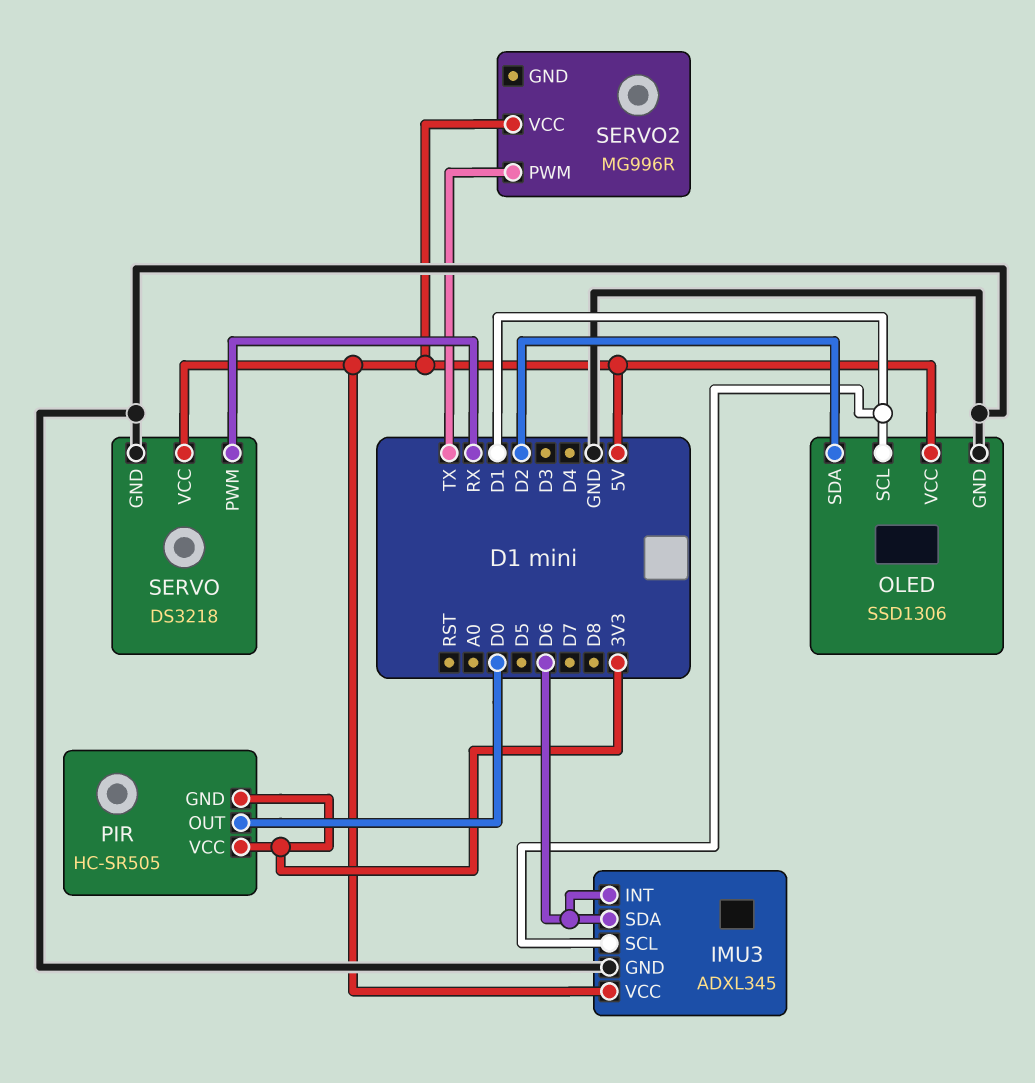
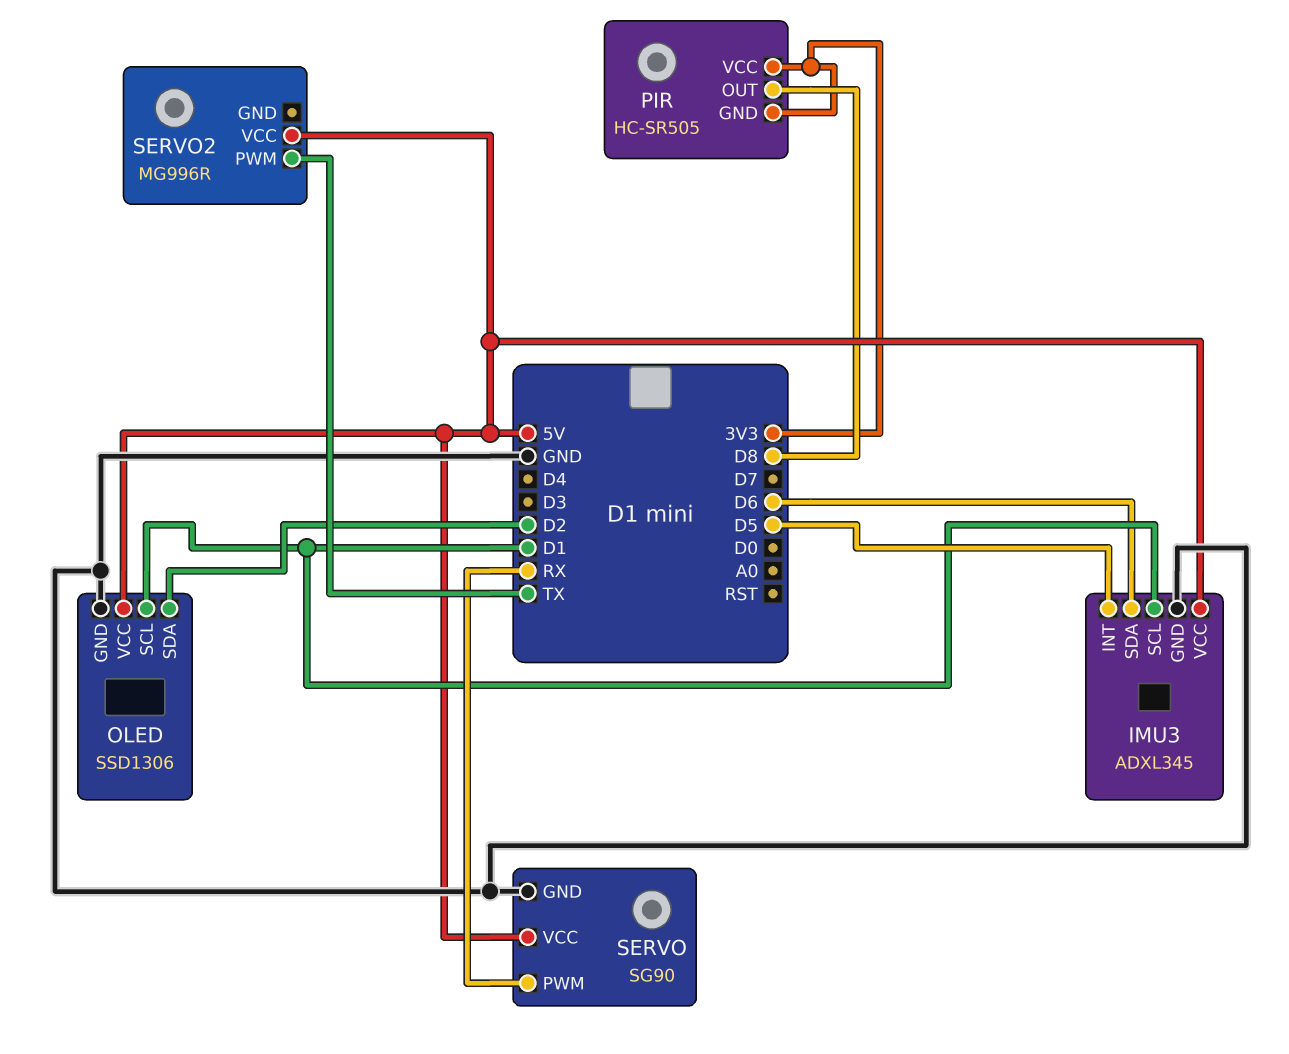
IMU3 pin INT: D6 -> D5
PIR pin OUT: D0 -> D8
SERVO: DS3218 -> SG90

